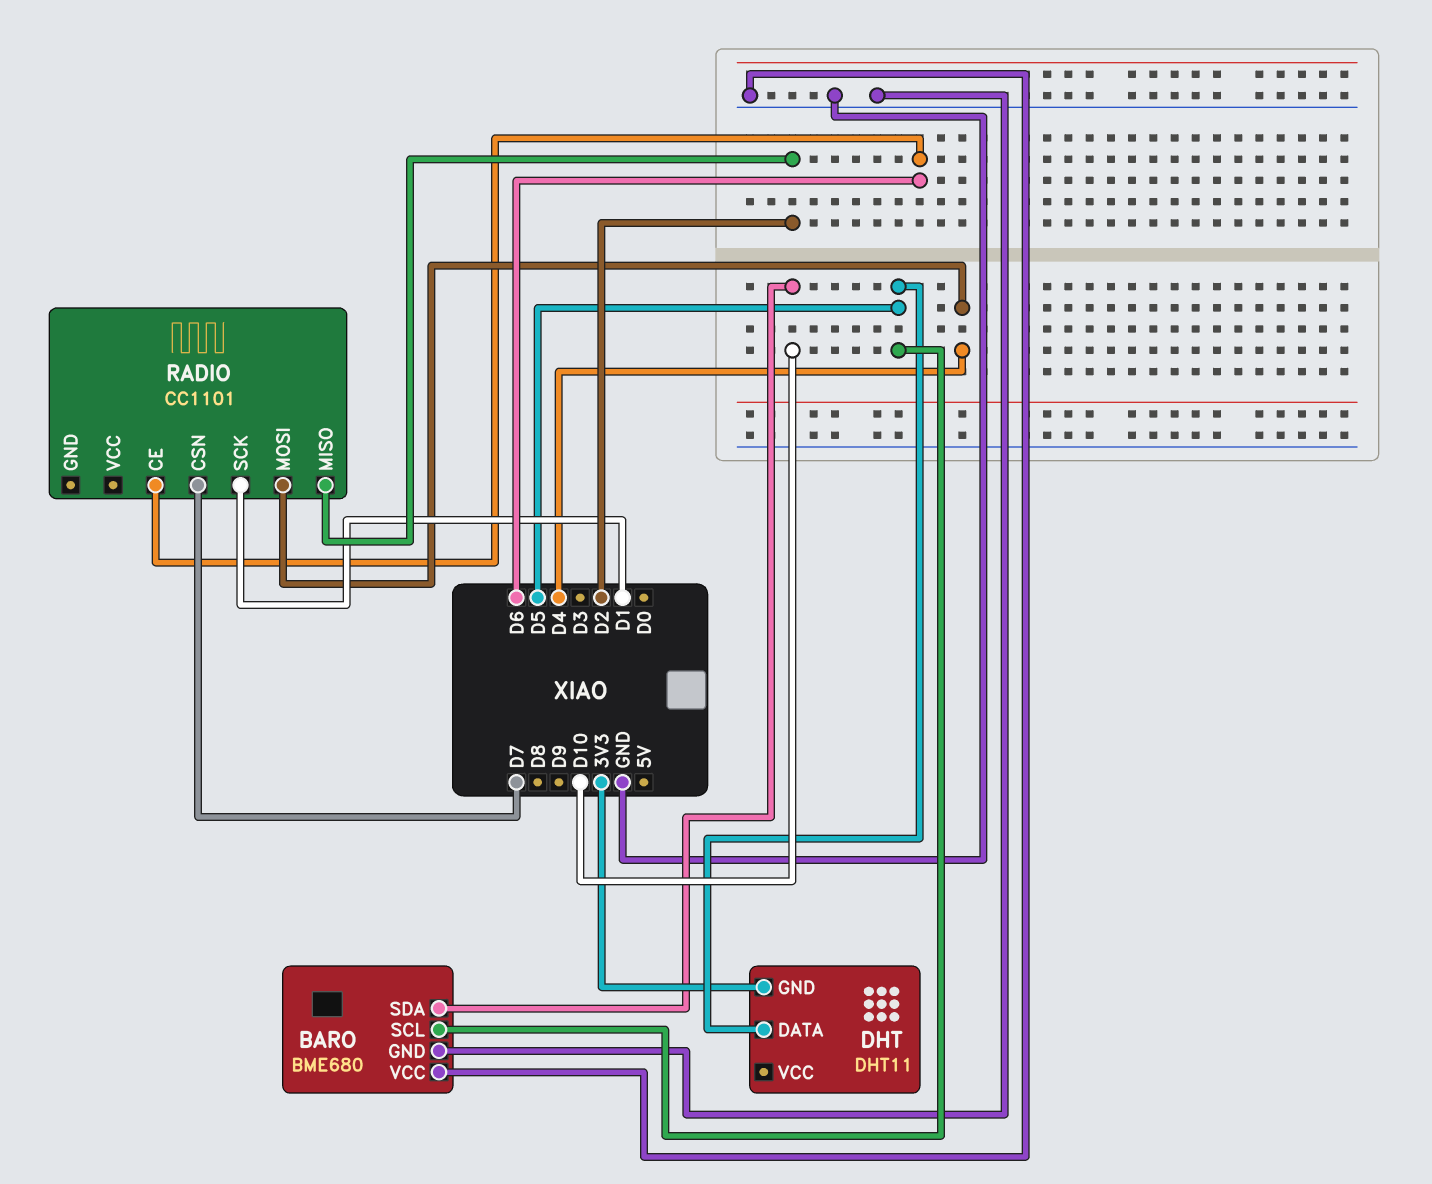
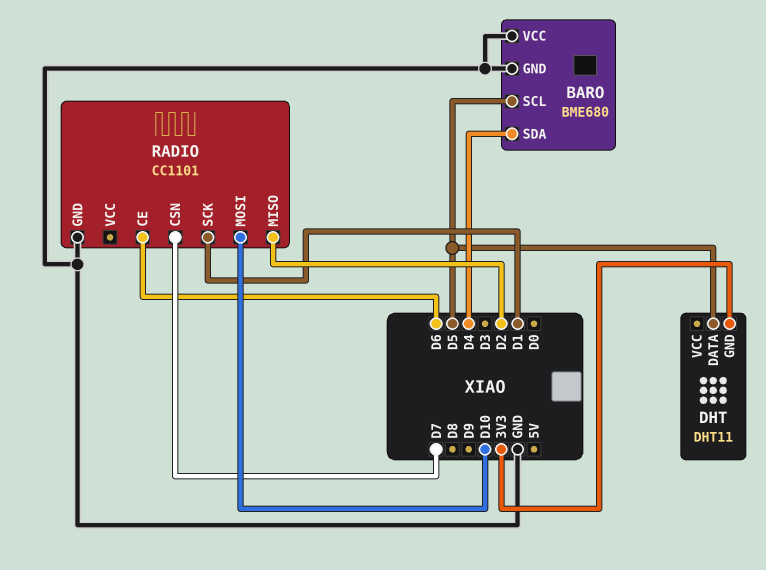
BARO pin SDA: D10 -> D4
RADIO pin GND: none -> GND
RADIO pin MOSI: D4 -> D10

